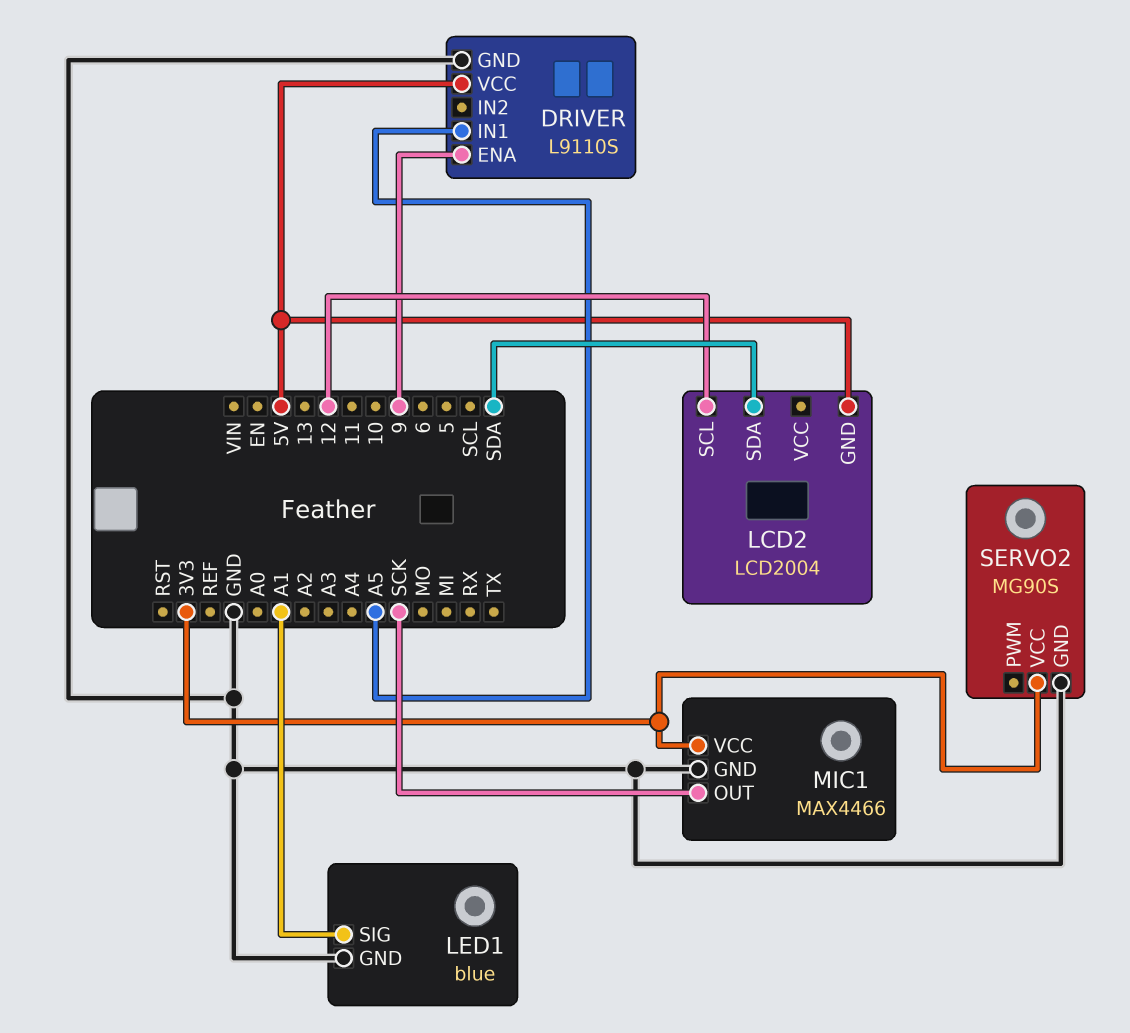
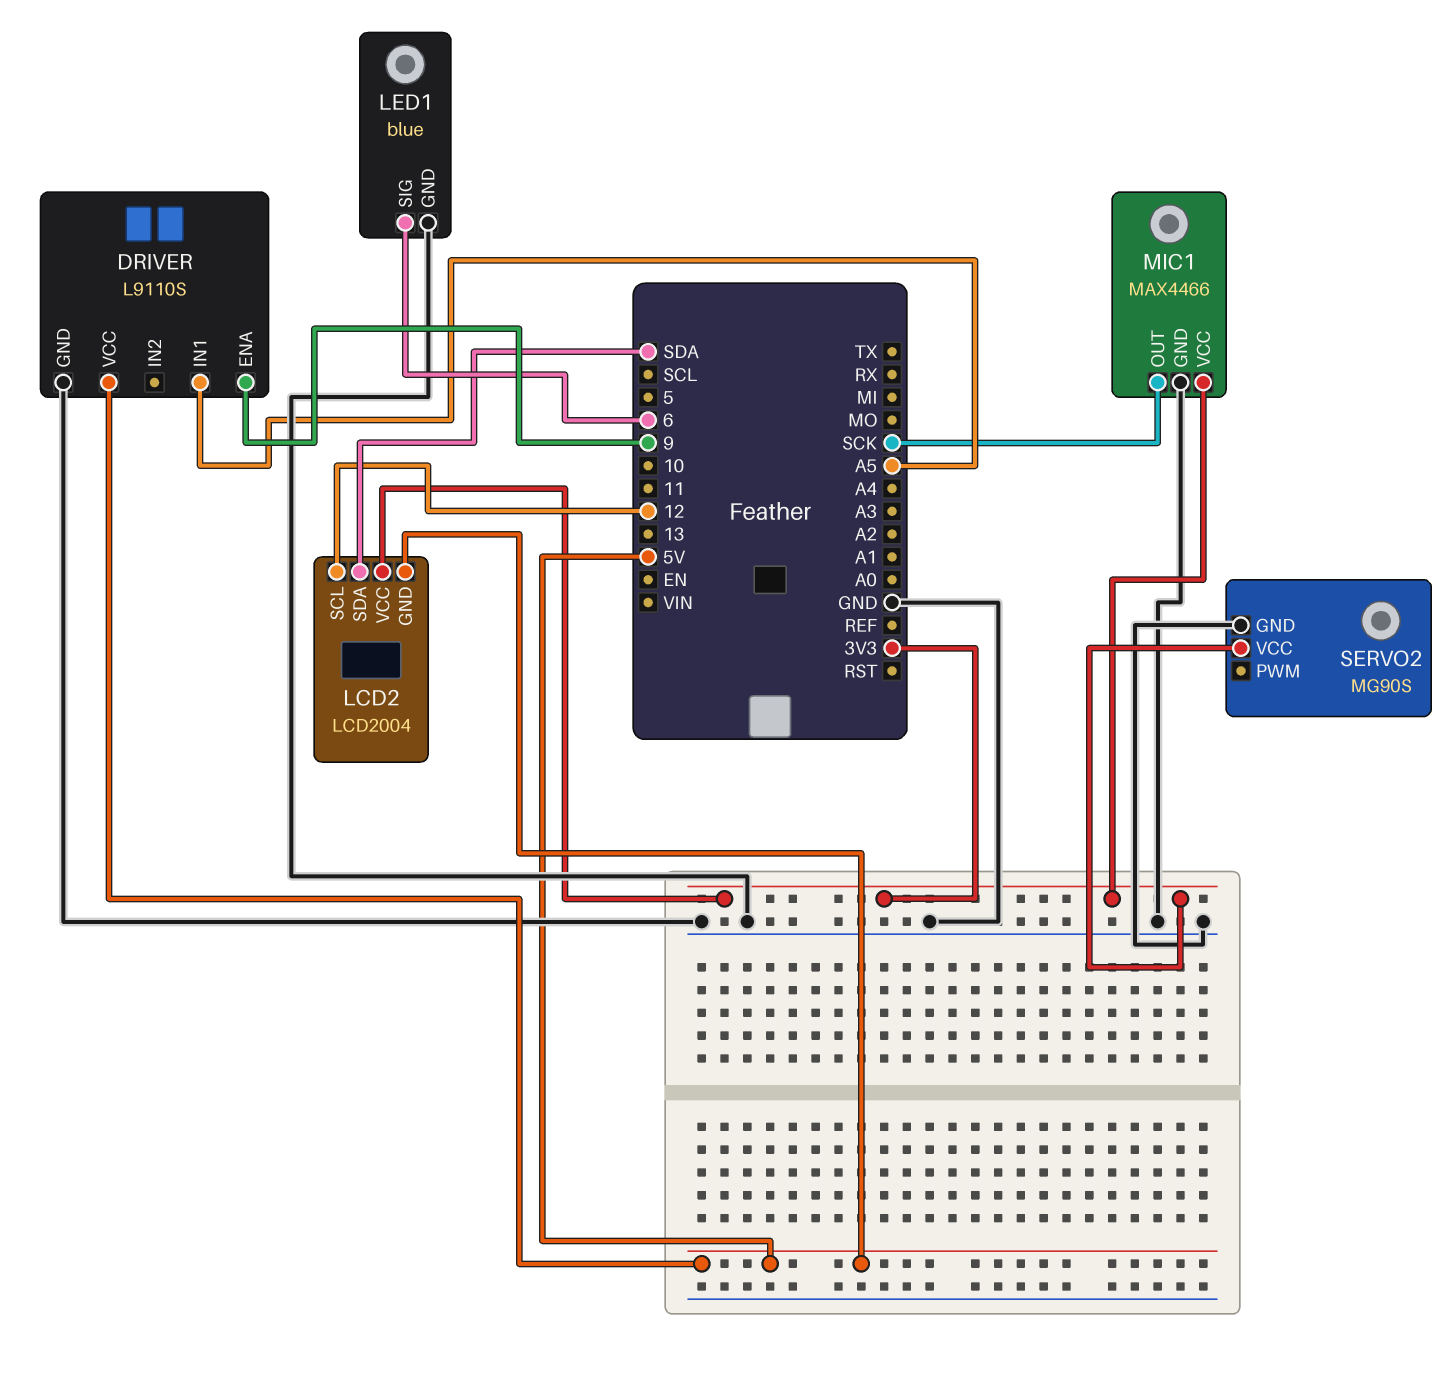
LCD2 pin VCC: none -> 3V3
LED1 pin SIG: A1 -> 6

